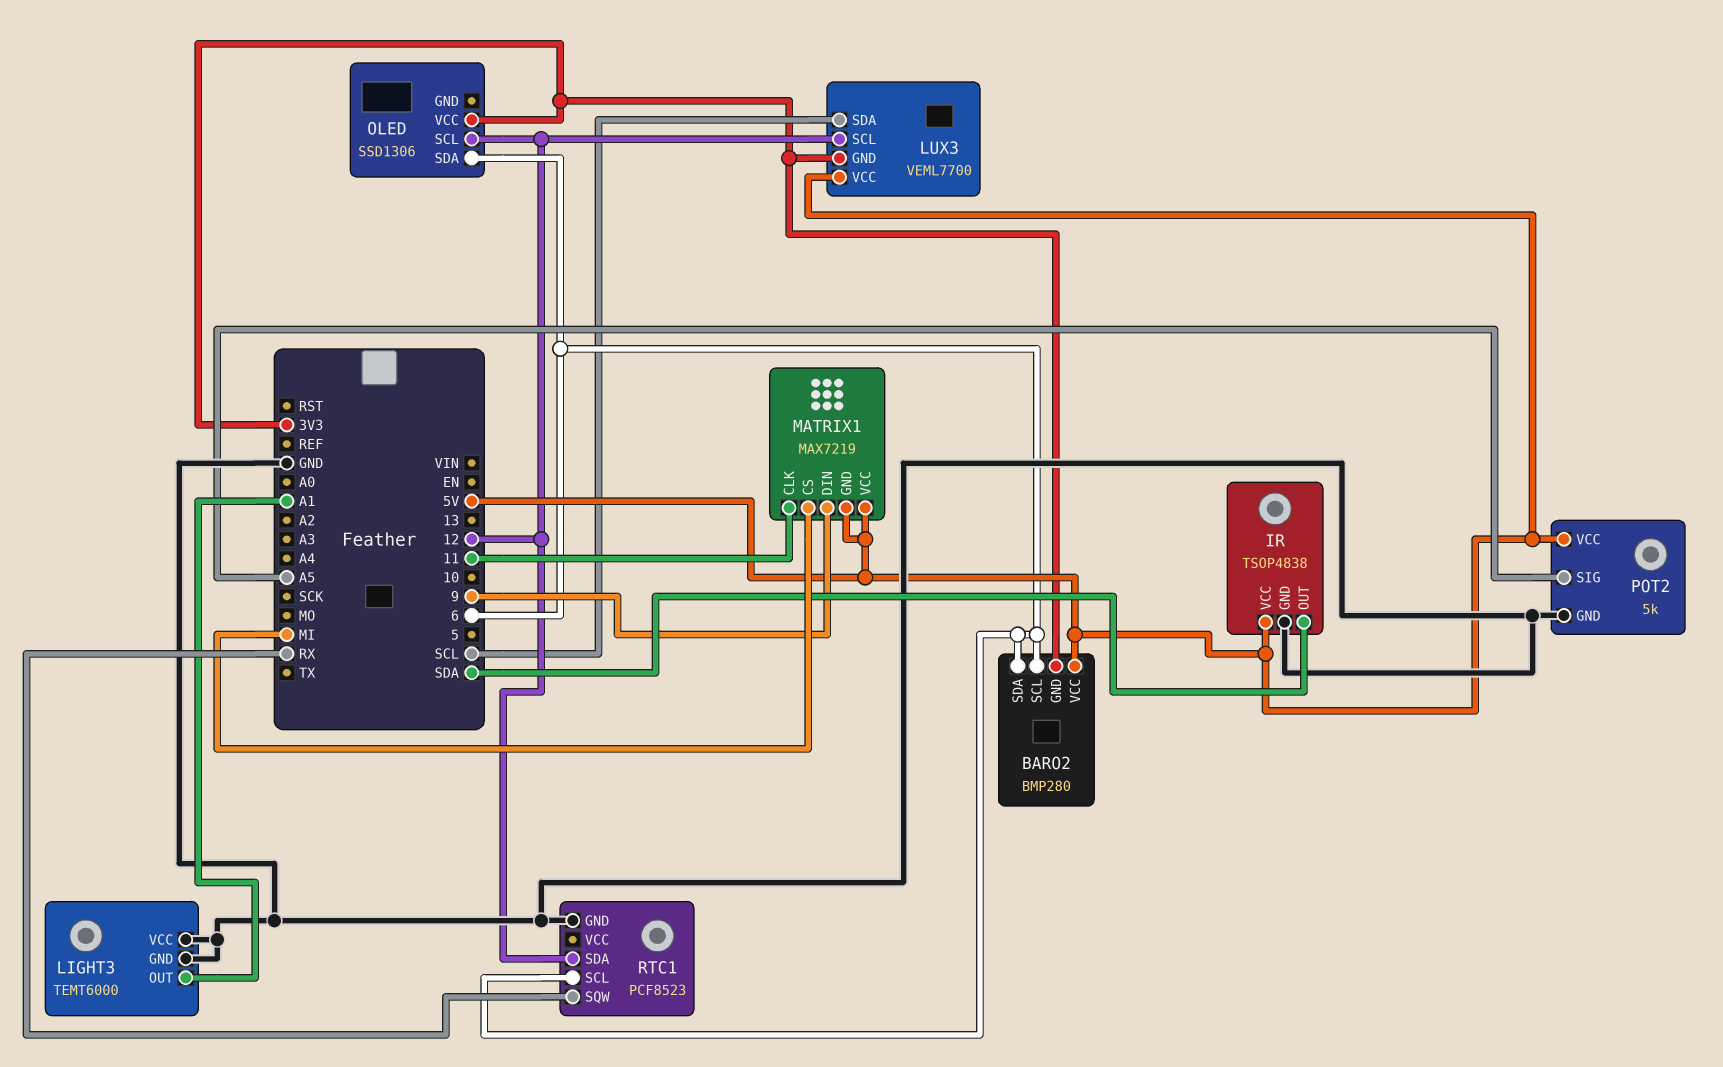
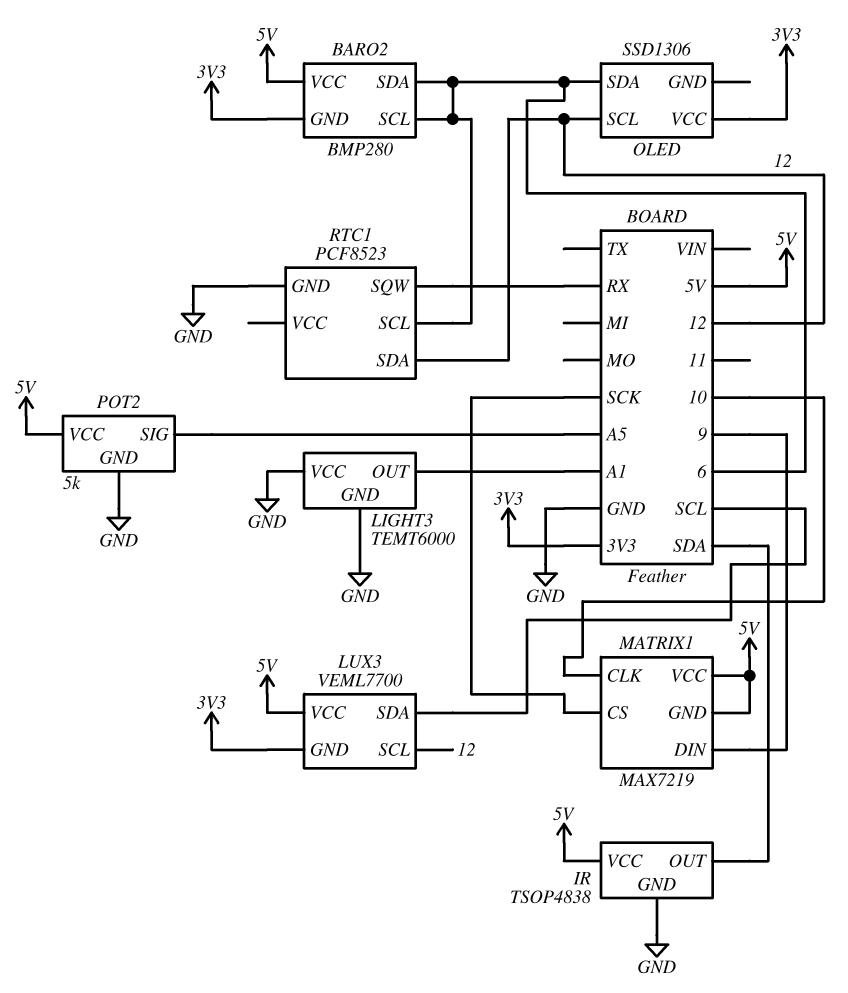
MATRIX1 pin CLK: 11 -> 10
MATRIX1 pin CS: MI -> SCK

